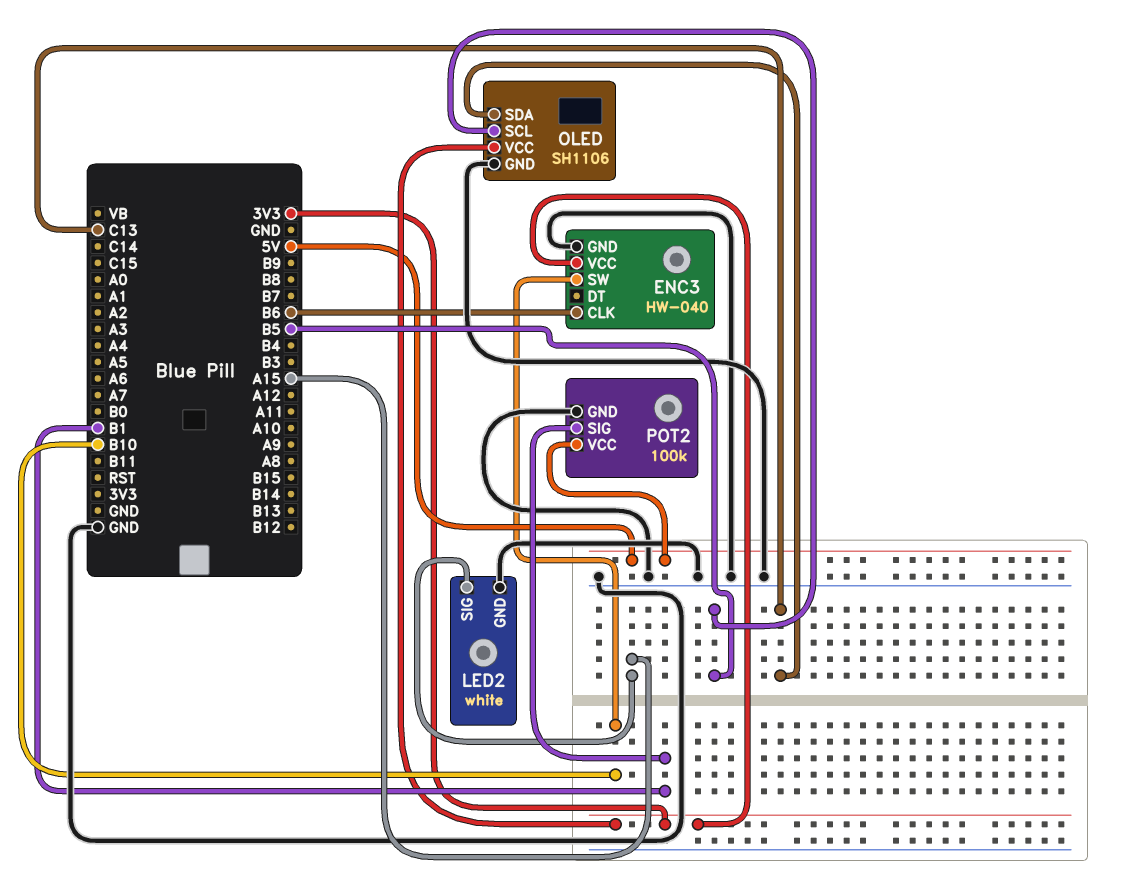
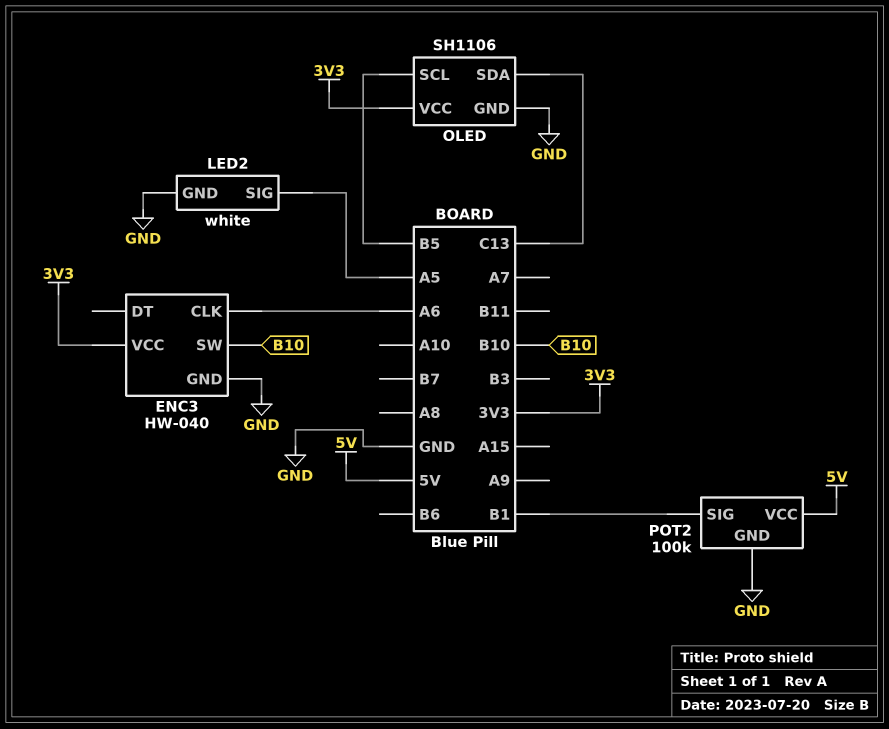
ENC3 pin CLK: B6 -> A6
LED2 pin SIG: A15 -> A5

